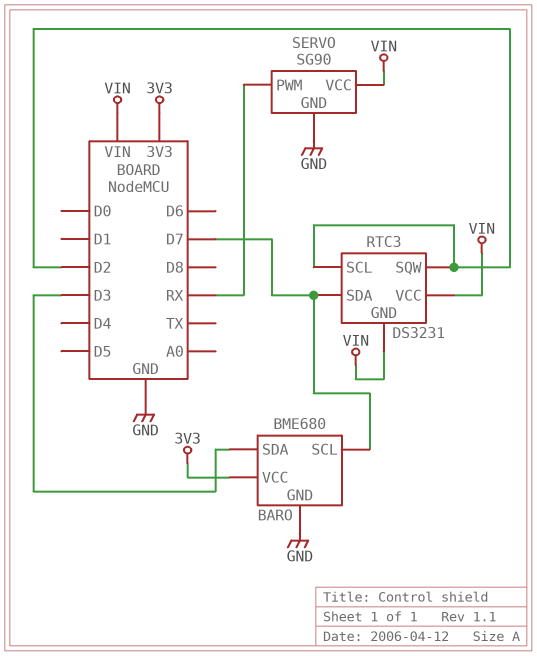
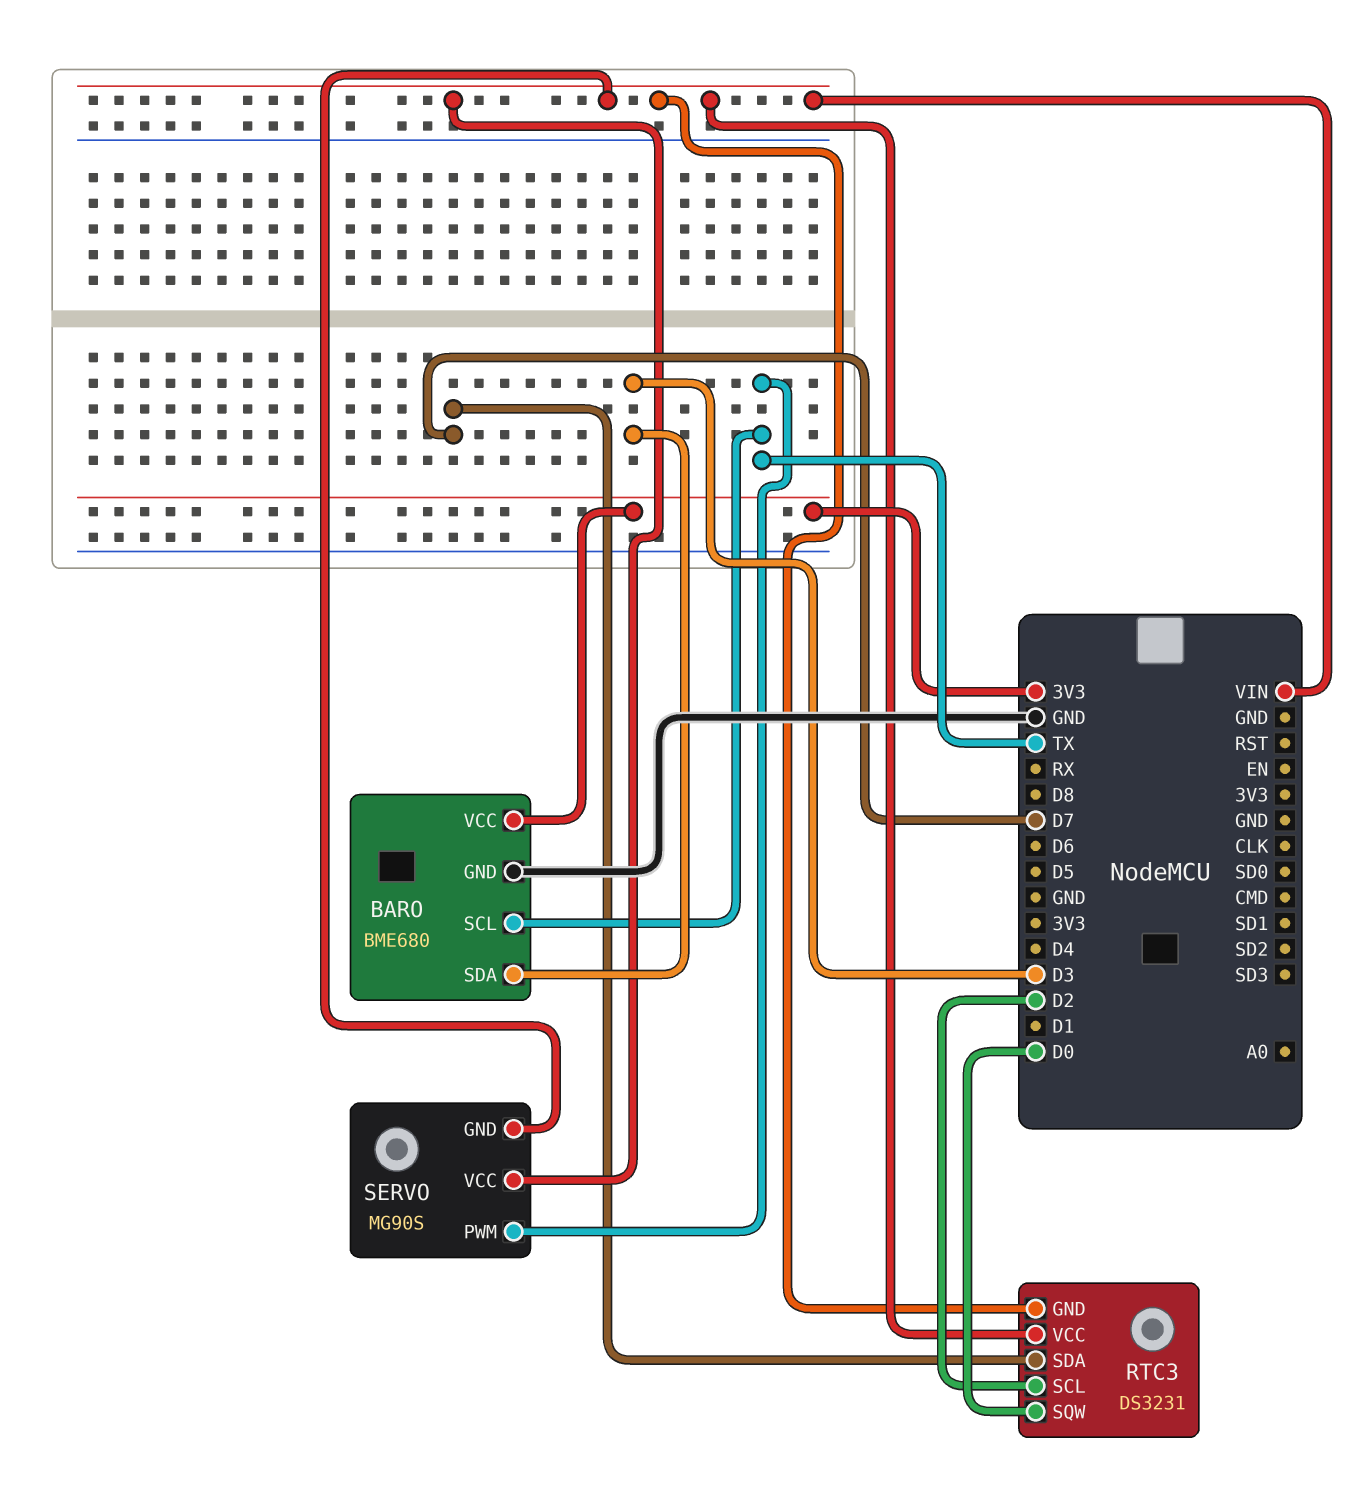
BARO pin SCL: D7 -> TX
RTC3 pin SQW: D2 -> D0
SERVO: SG90 -> MG90S
SERVO pin GND: GND -> VIN
SERVO pin PWM: RX -> TX

